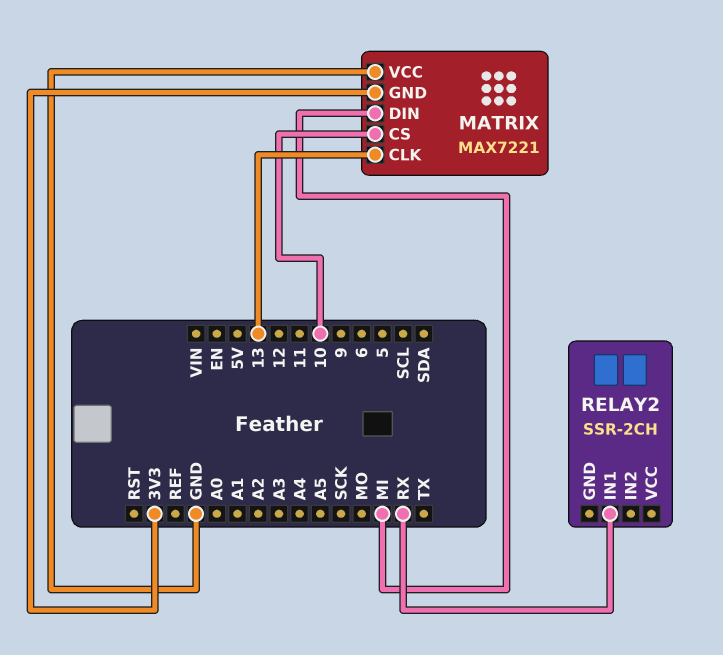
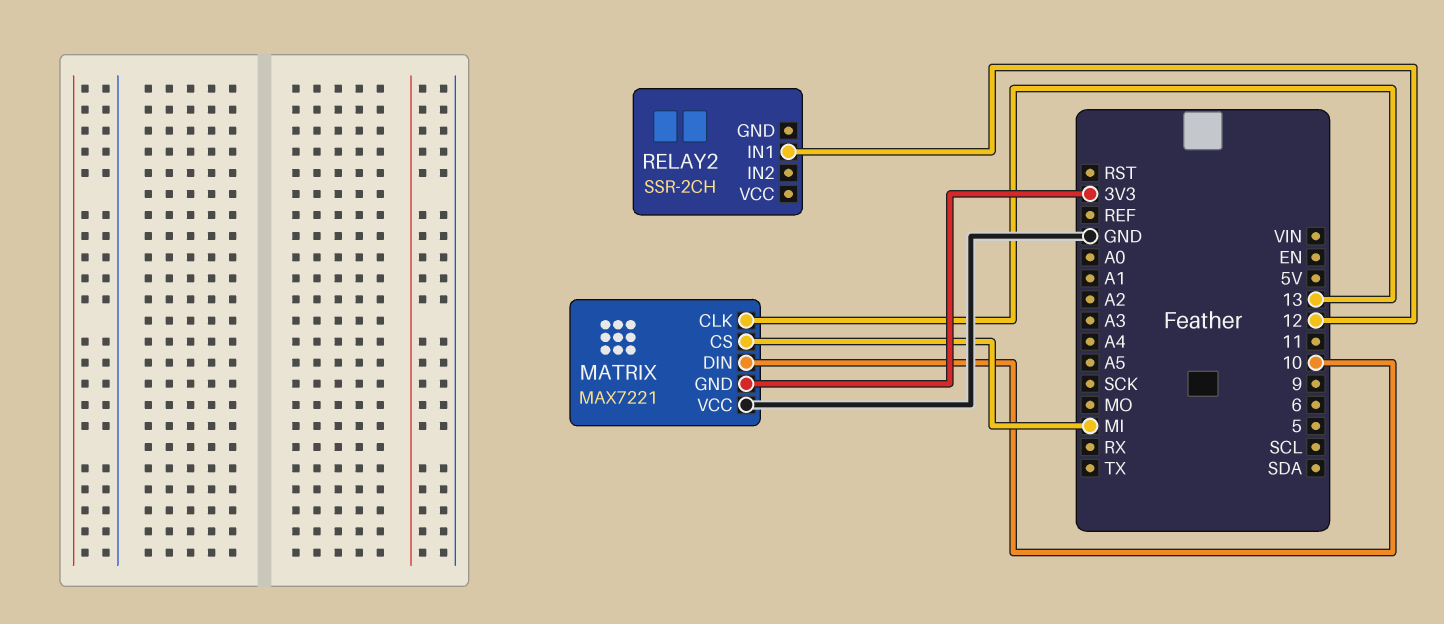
MATRIX pin CS: 10 -> MI
MATRIX pin DIN: MI -> 10
RELAY2 pin IN1: RX -> 12

